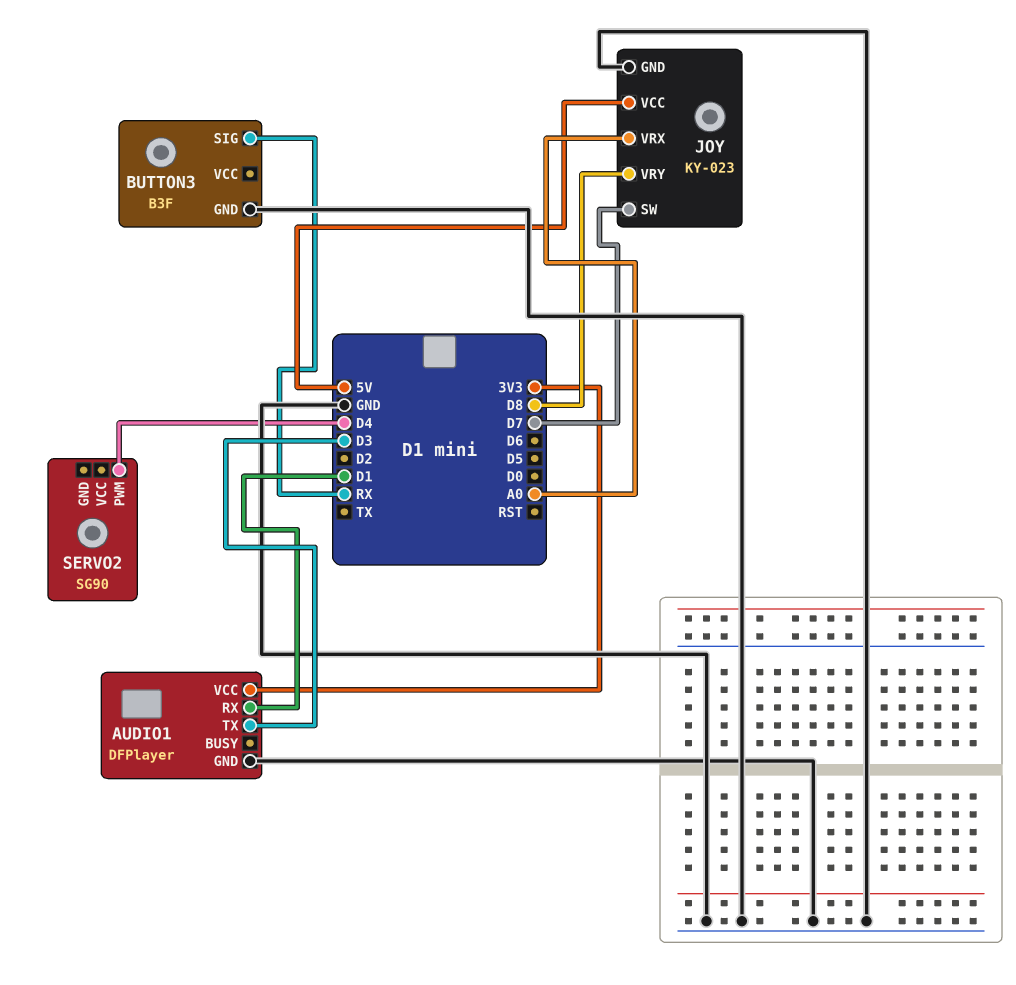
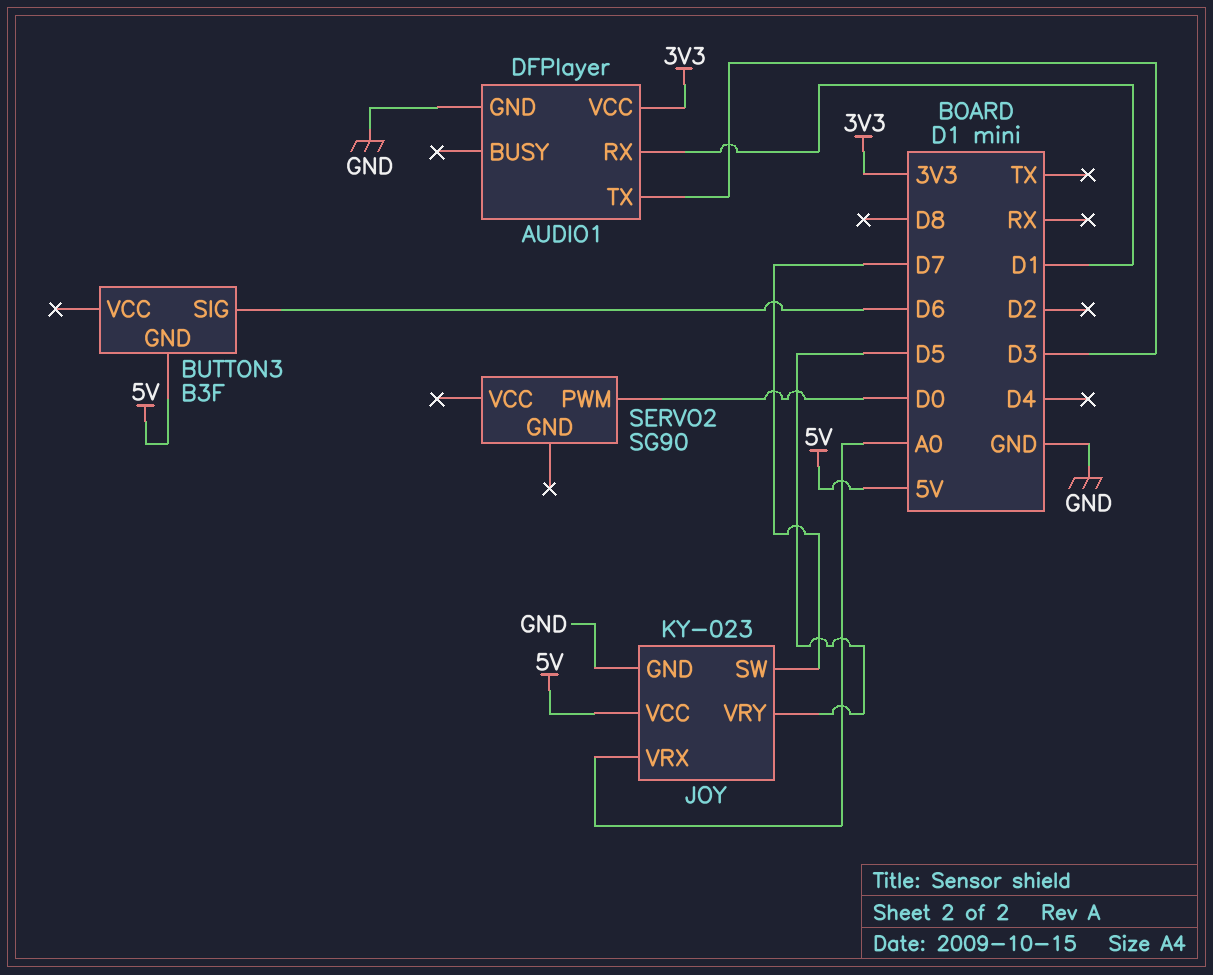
BUTTON3 pin GND: GND -> 5V
BUTTON3 pin SIG: RX -> D6
JOY pin VRY: D8 -> D5
SERVO2 pin PWM: D4 -> D0

